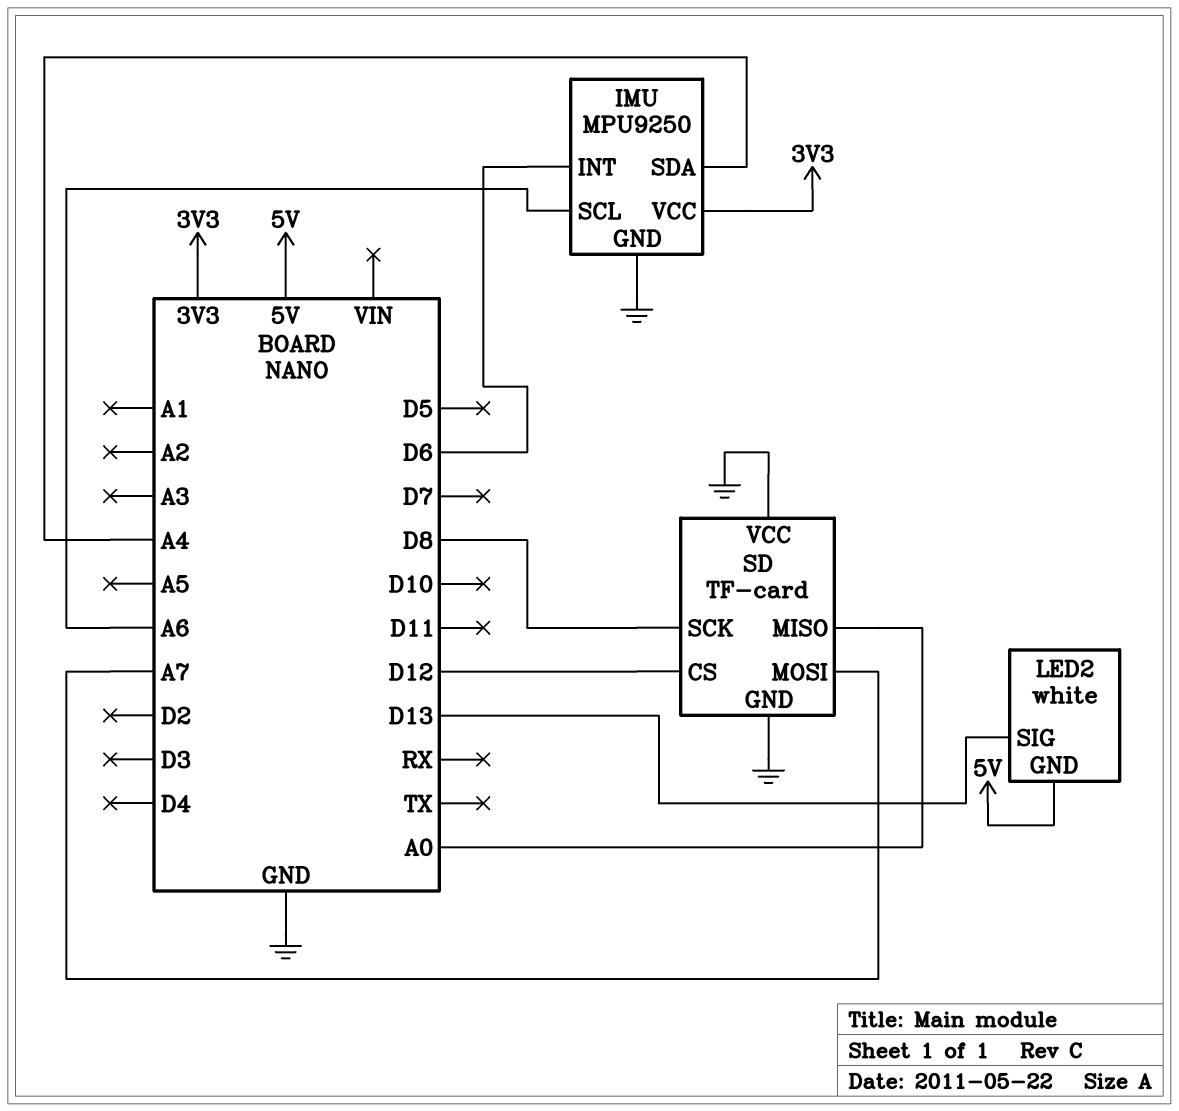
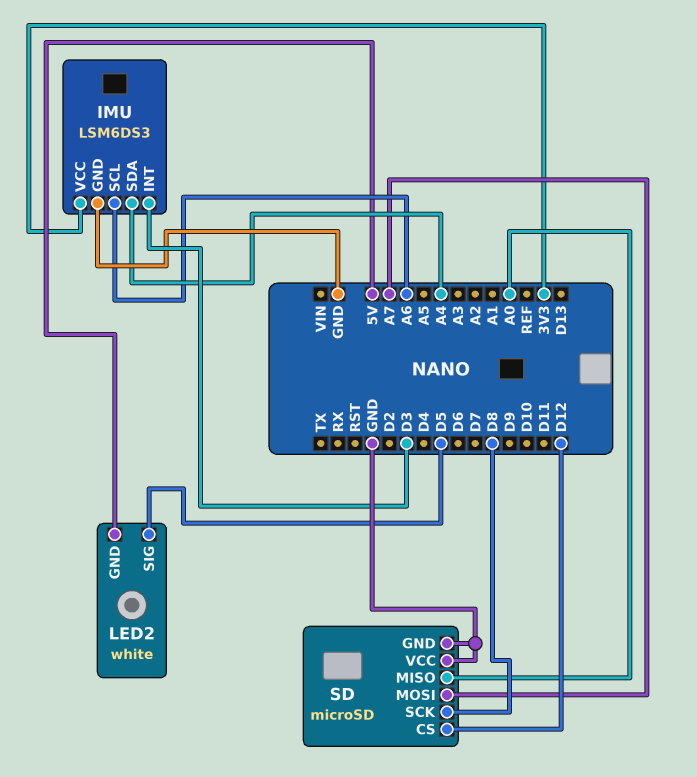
IMU: MPU9250 -> LSM6DS3
IMU pin INT: D6 -> D3
LED2 pin SIG: D13 -> D5
SD: TF-card -> microSD

